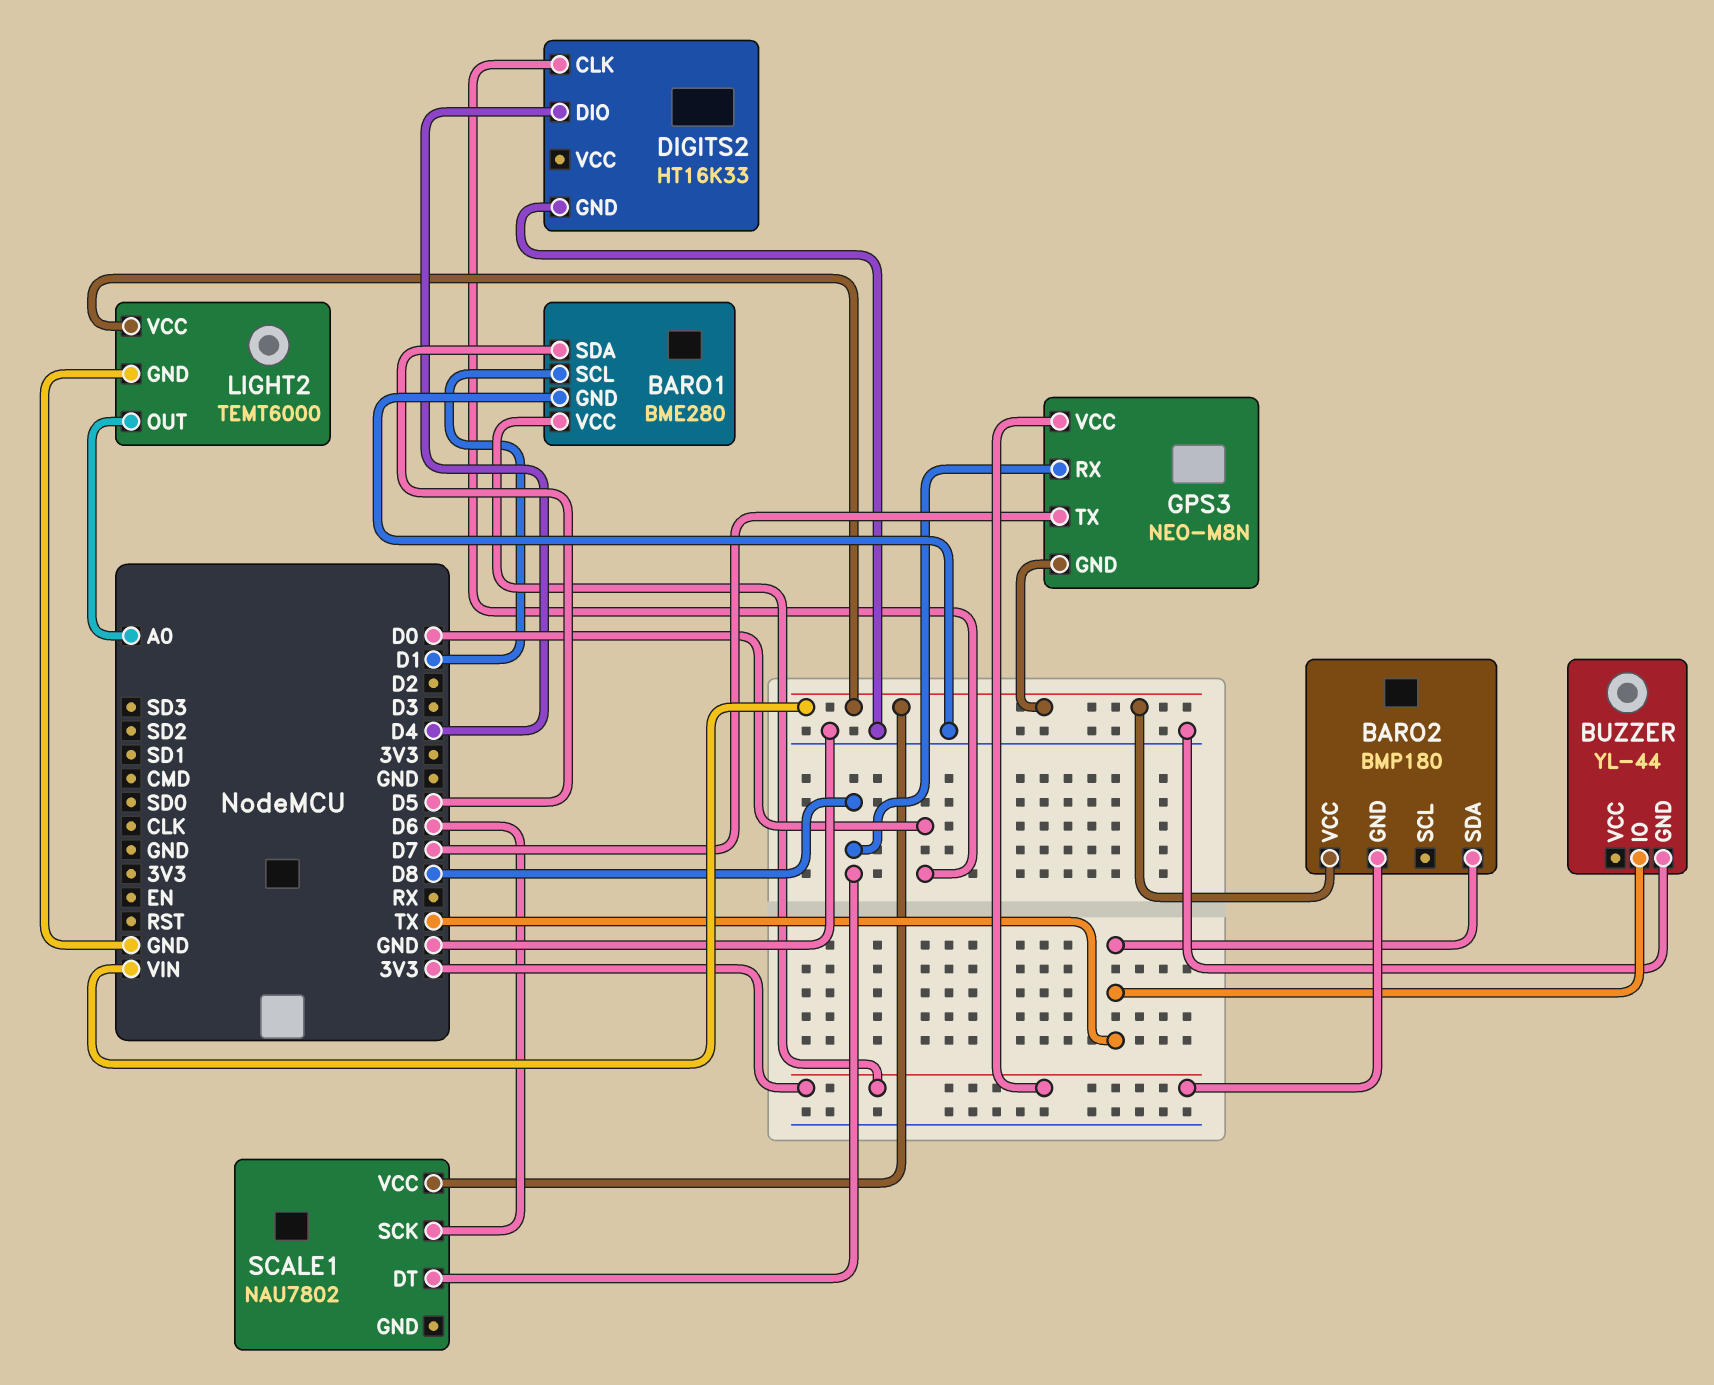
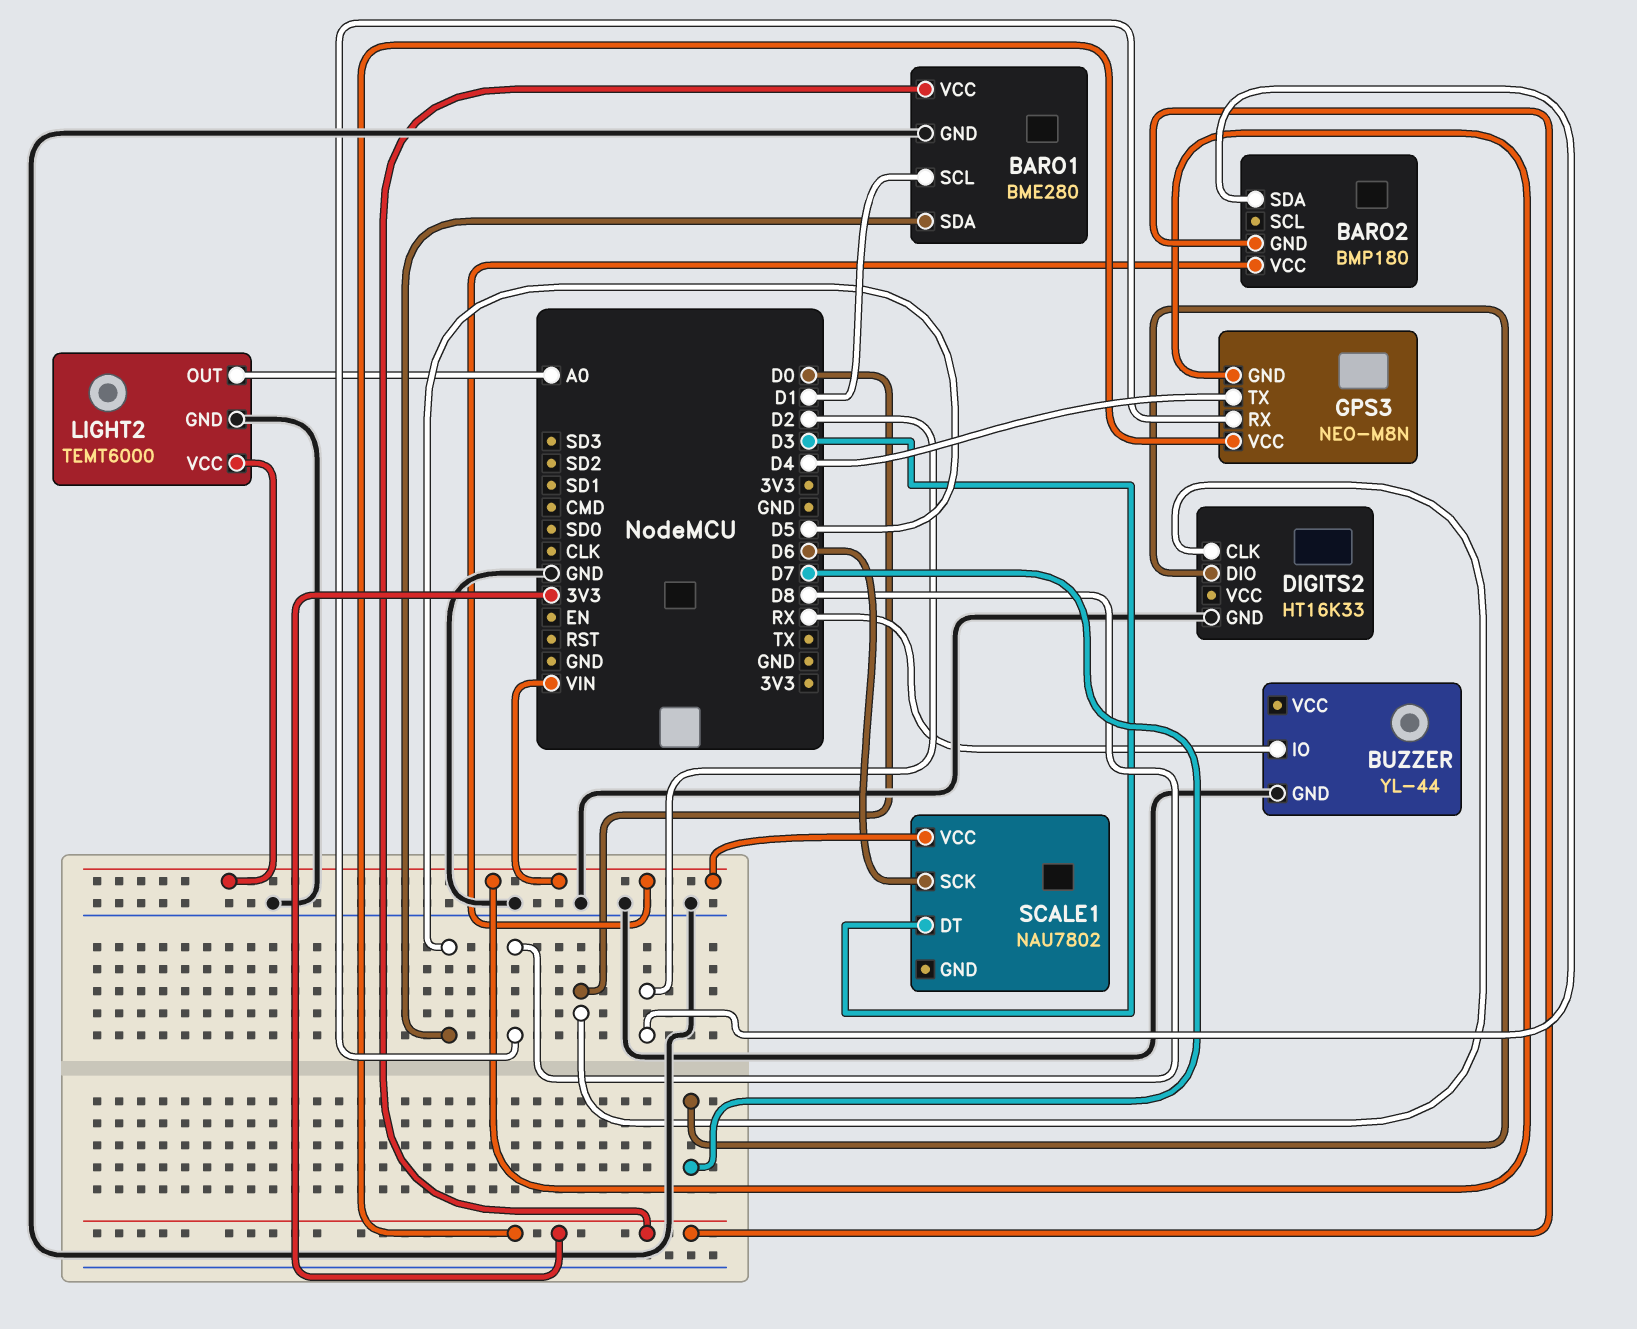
BARO2 pin SDA: TX -> D2
BUZZER pin IO: TX -> RX
DIGITS2 pin DIO: D4 -> D7
GPS3 pin TX: D7 -> D4
SCALE1 pin DT: D8 -> D3

